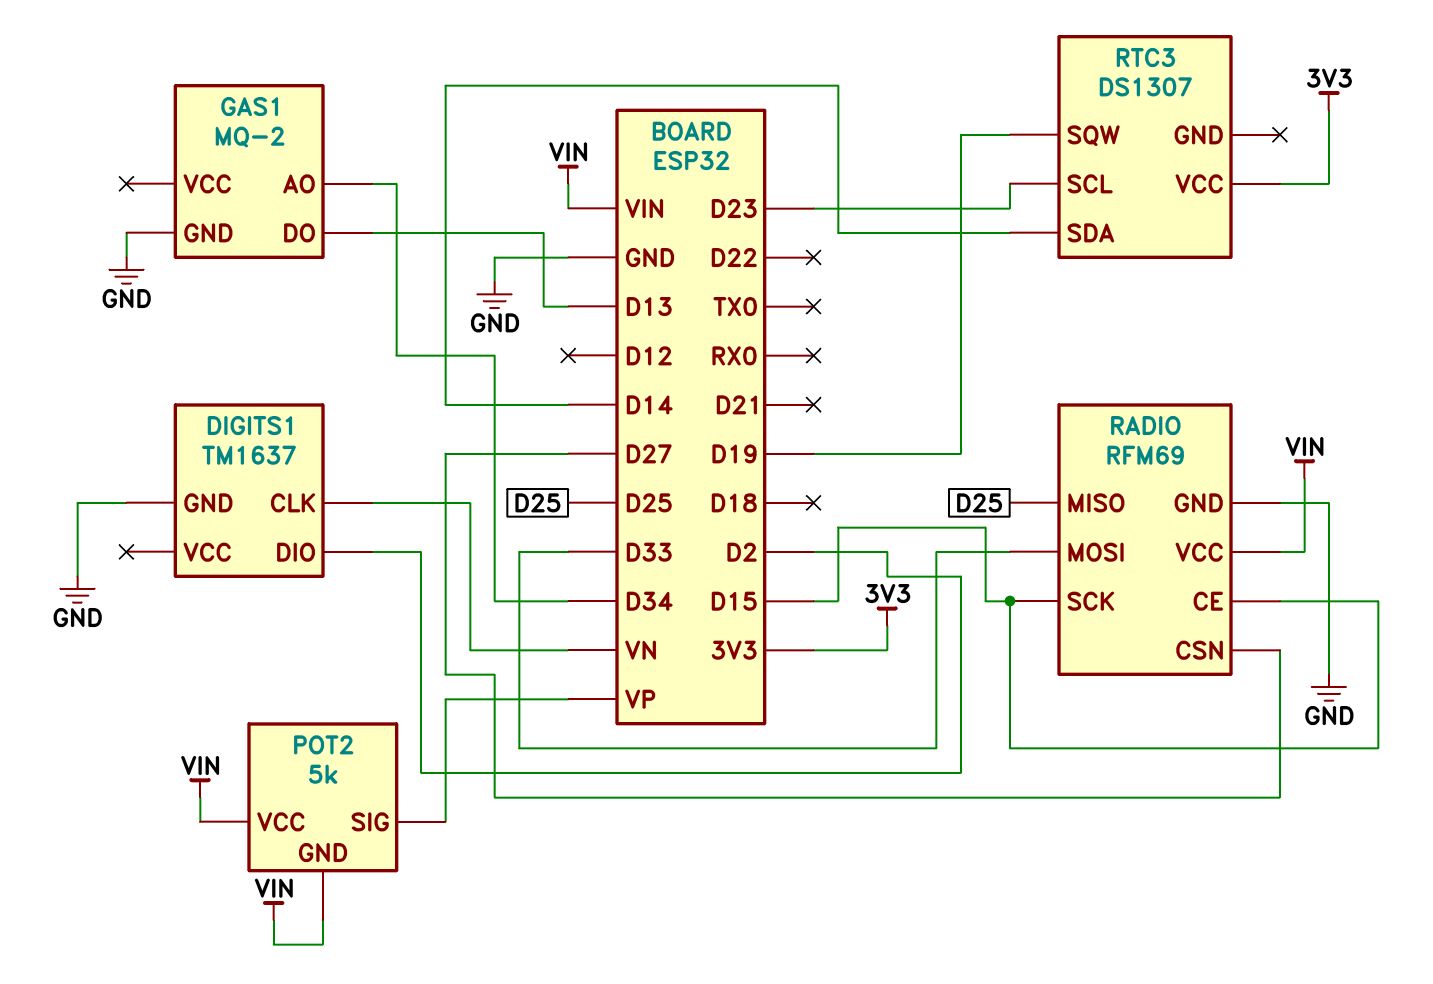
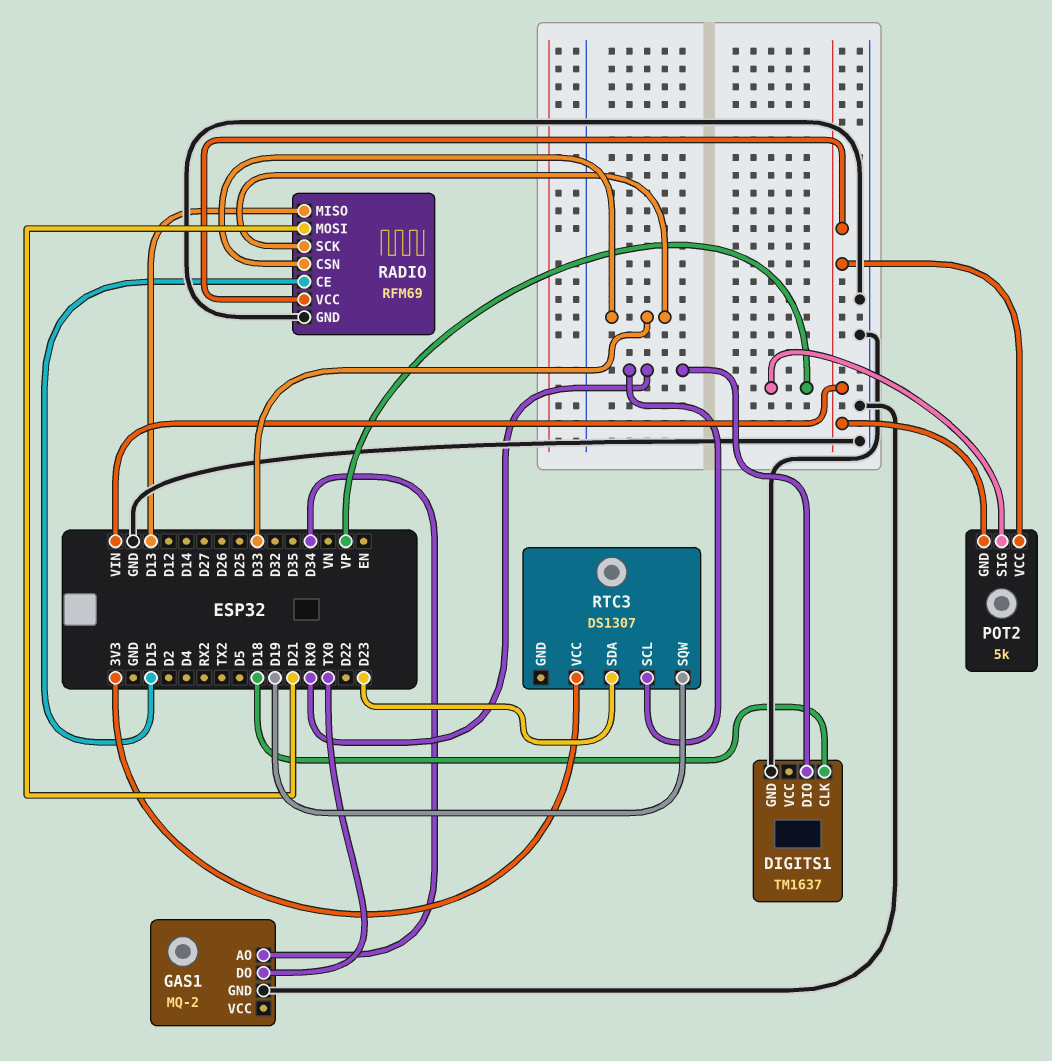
DIGITS1 pin CLK: VN -> D18
DIGITS1 pin DIO: D2 -> RX0
GAS1 pin DO: D13 -> TX0
RADIO pin CSN: D27 -> D33
RADIO pin MISO: D25 -> D13
RADIO pin MOSI: D33 -> D21
RADIO pin SCK: D15 -> D33
RTC3 pin SCL: D23 -> RX0
RTC3 pin SDA: D14 -> D23

